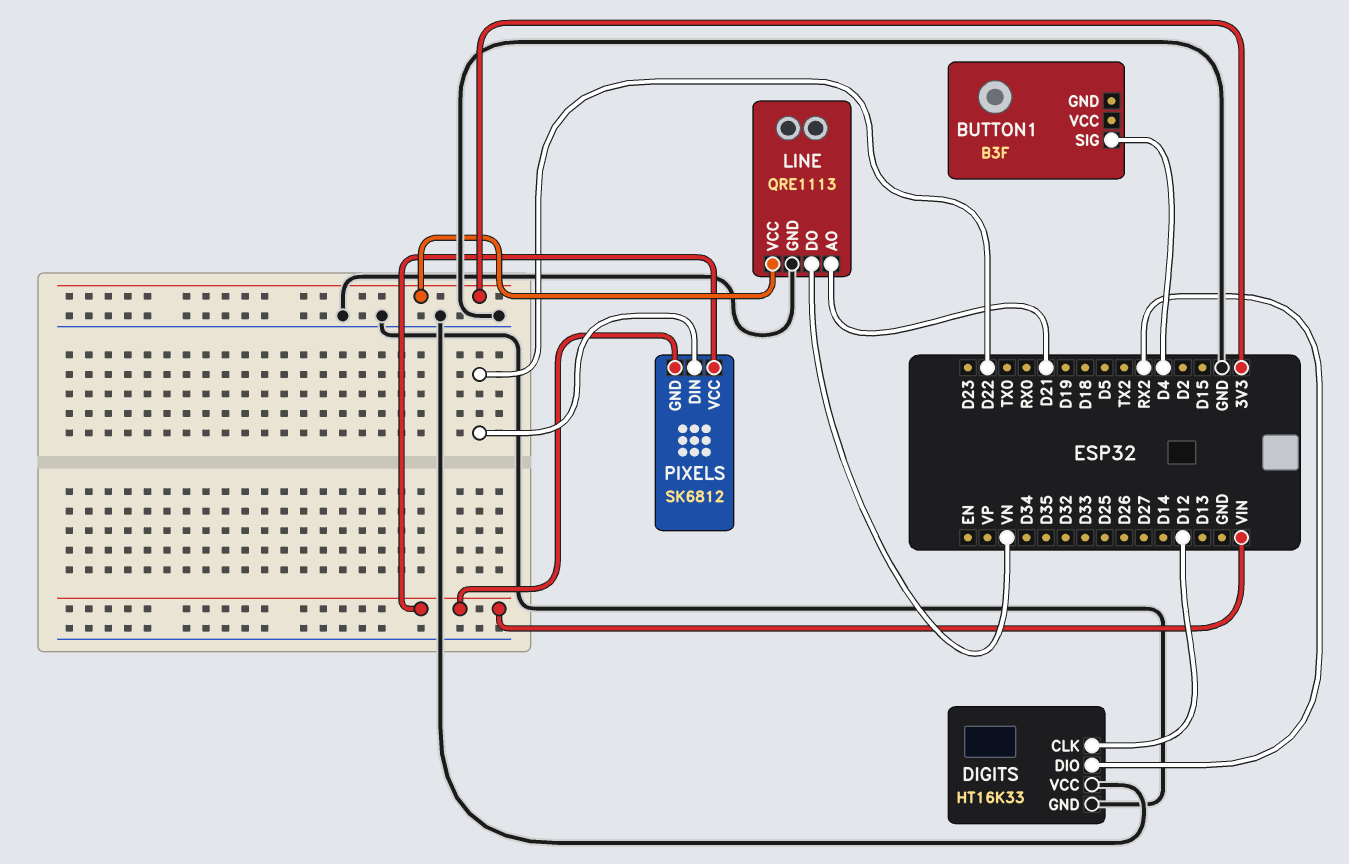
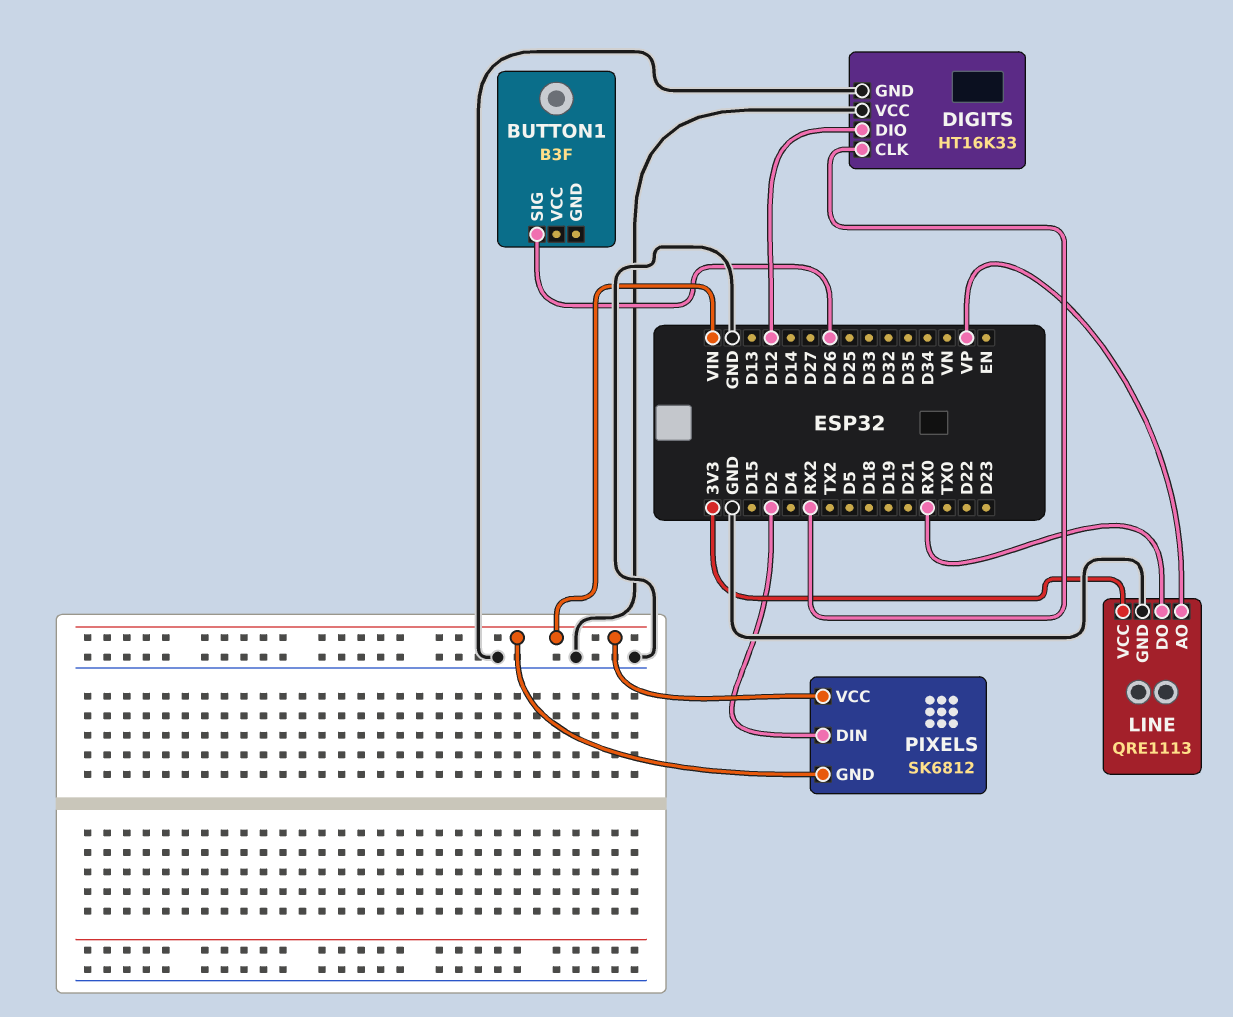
BUTTON1 pin SIG: D4 -> D26
DIGITS pin CLK: D12 -> RX2
DIGITS pin DIO: RX2 -> D12
LINE pin AO: D21 -> VP
LINE pin DO: VN -> RX0
PIXELS pin DIN: D22 -> D2

